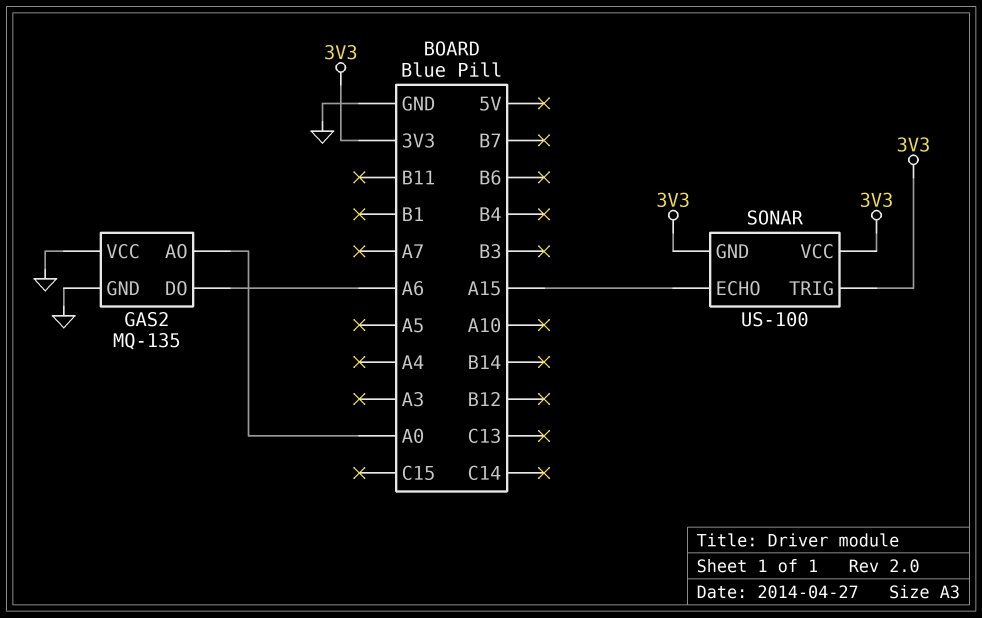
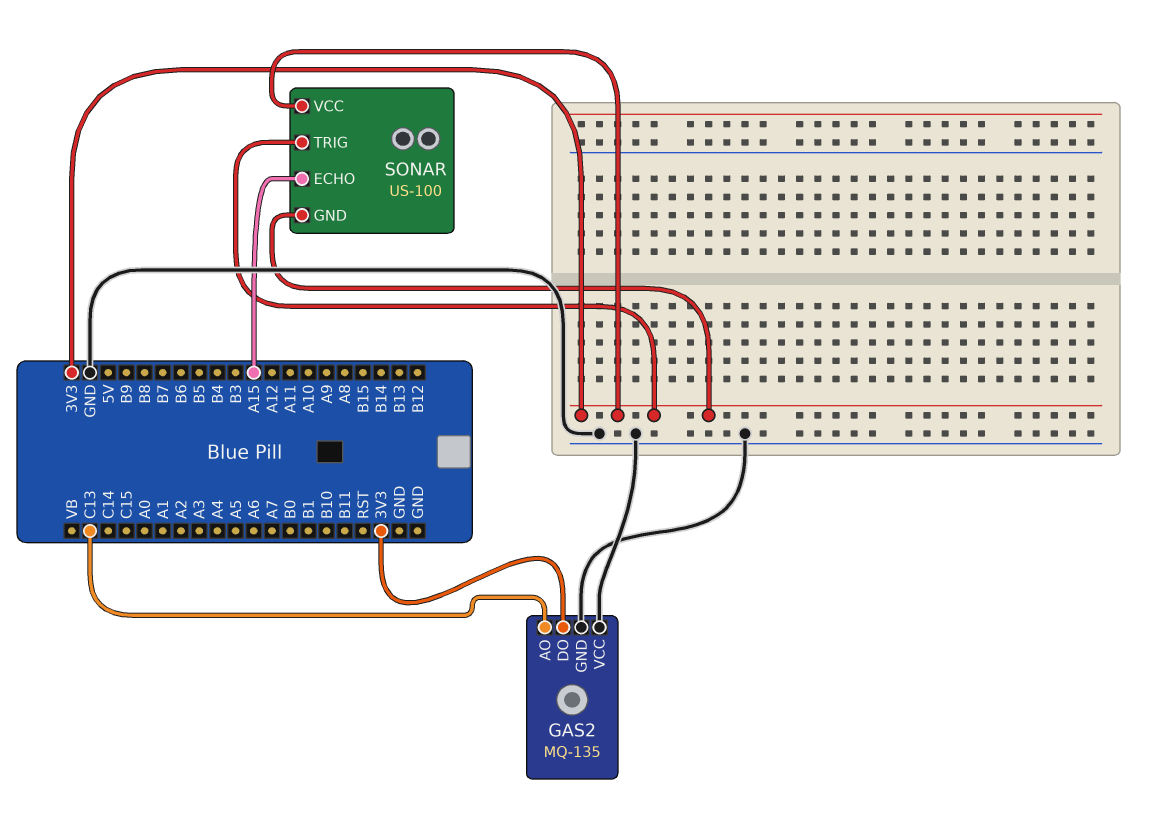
GAS2 pin AO: A0 -> C13
GAS2 pin DO: A6 -> 3V3

